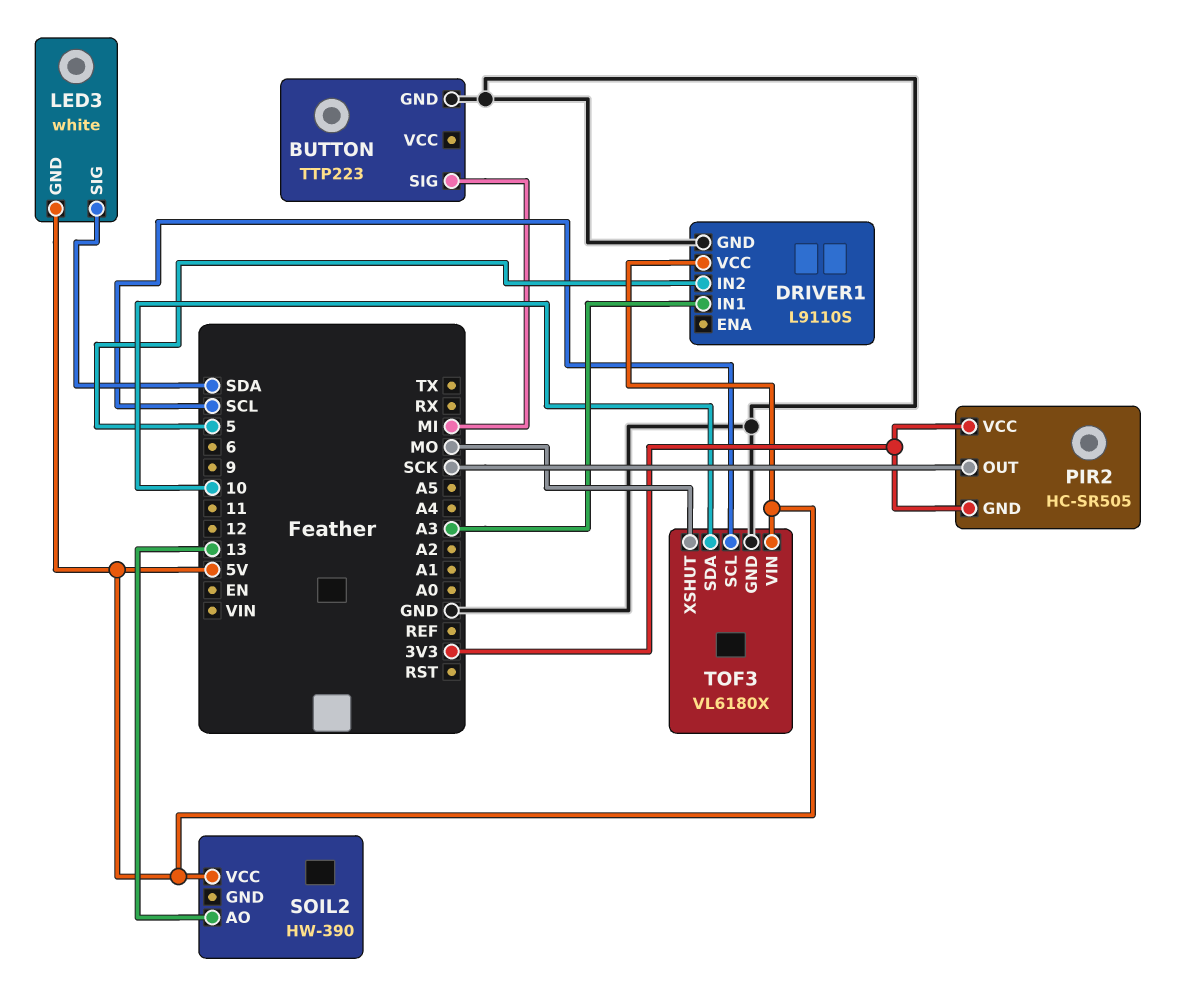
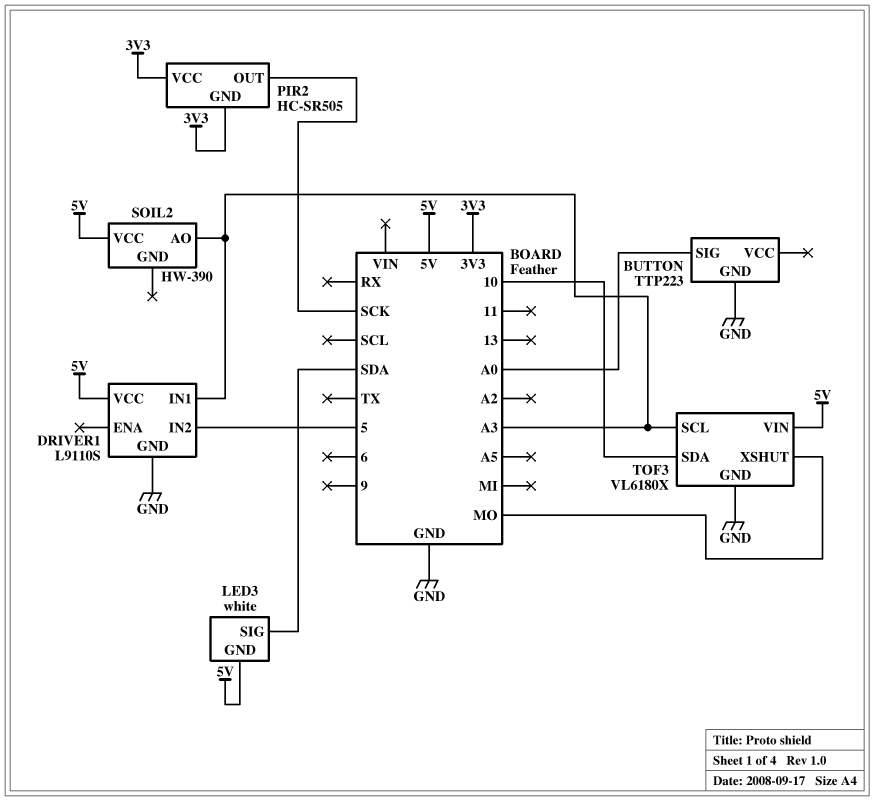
BUTTON pin SIG: MI -> A0
SOIL2 pin AO: 13 -> A3
TOF3 pin SCL: SCL -> A3

